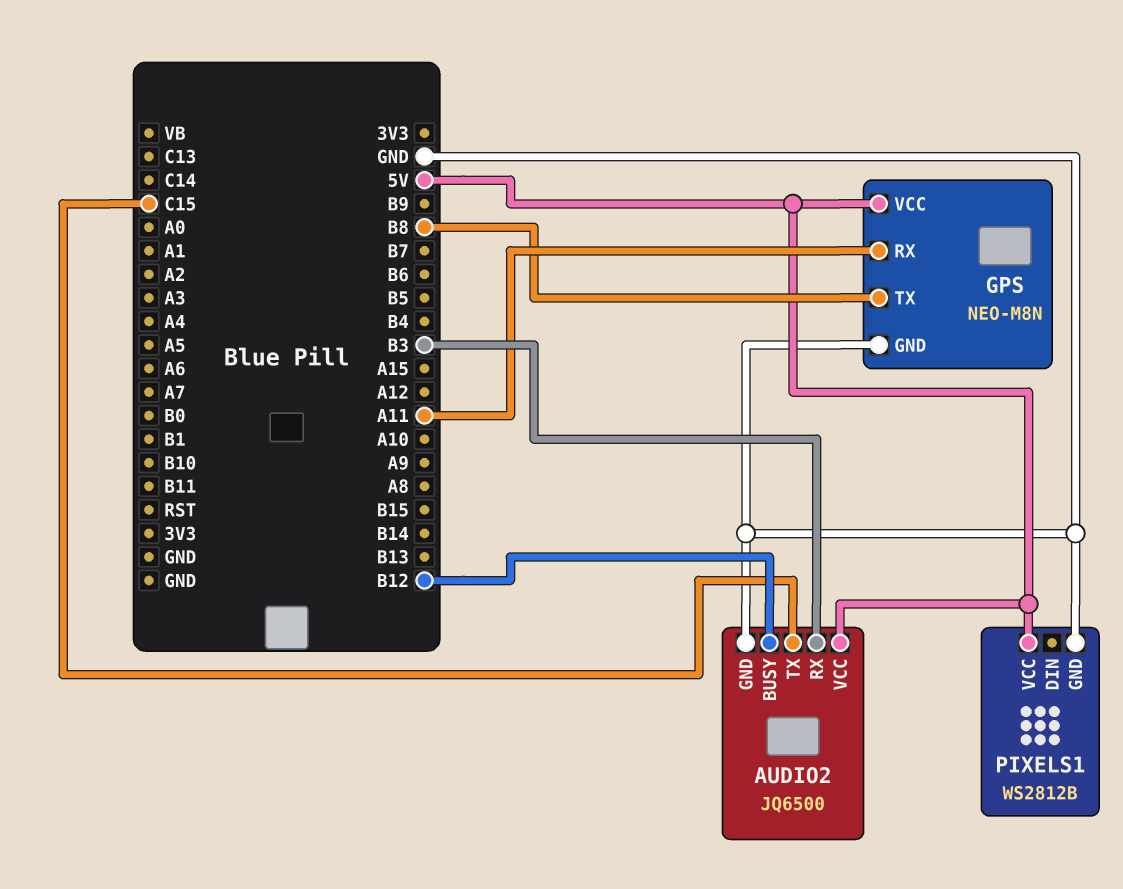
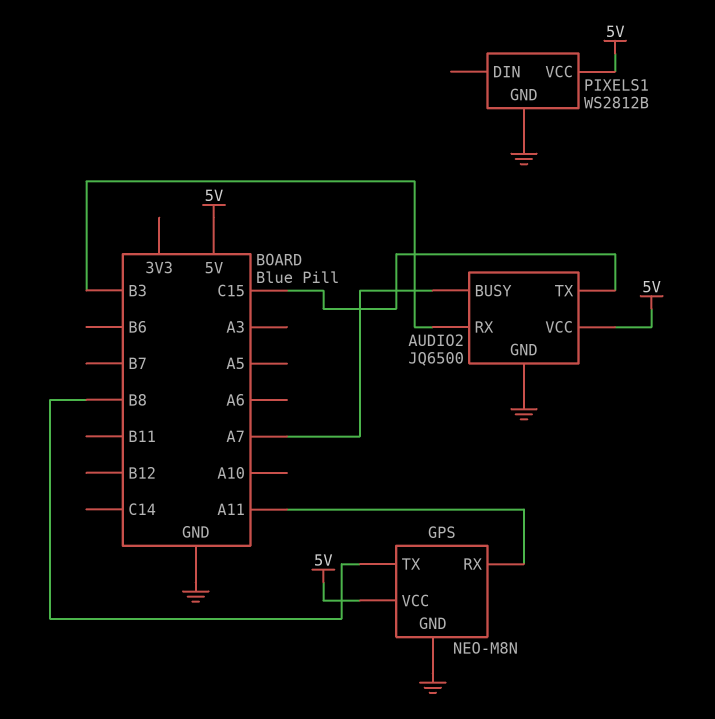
AUDIO2 pin BUSY: B12 -> A7

